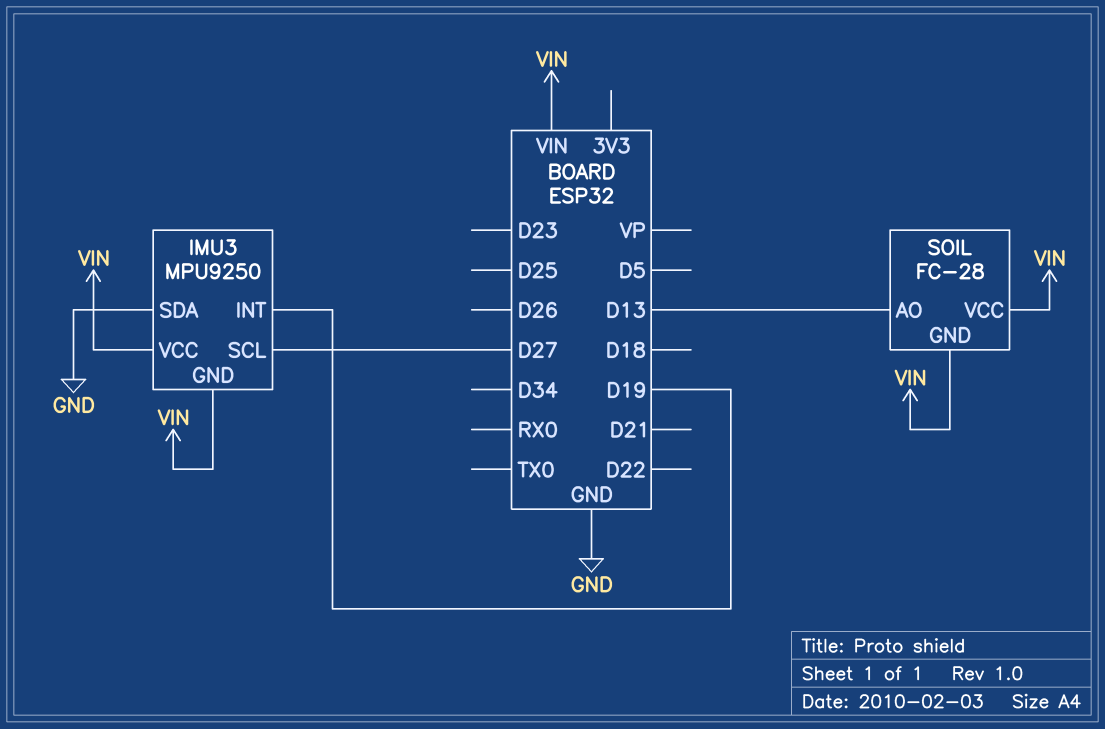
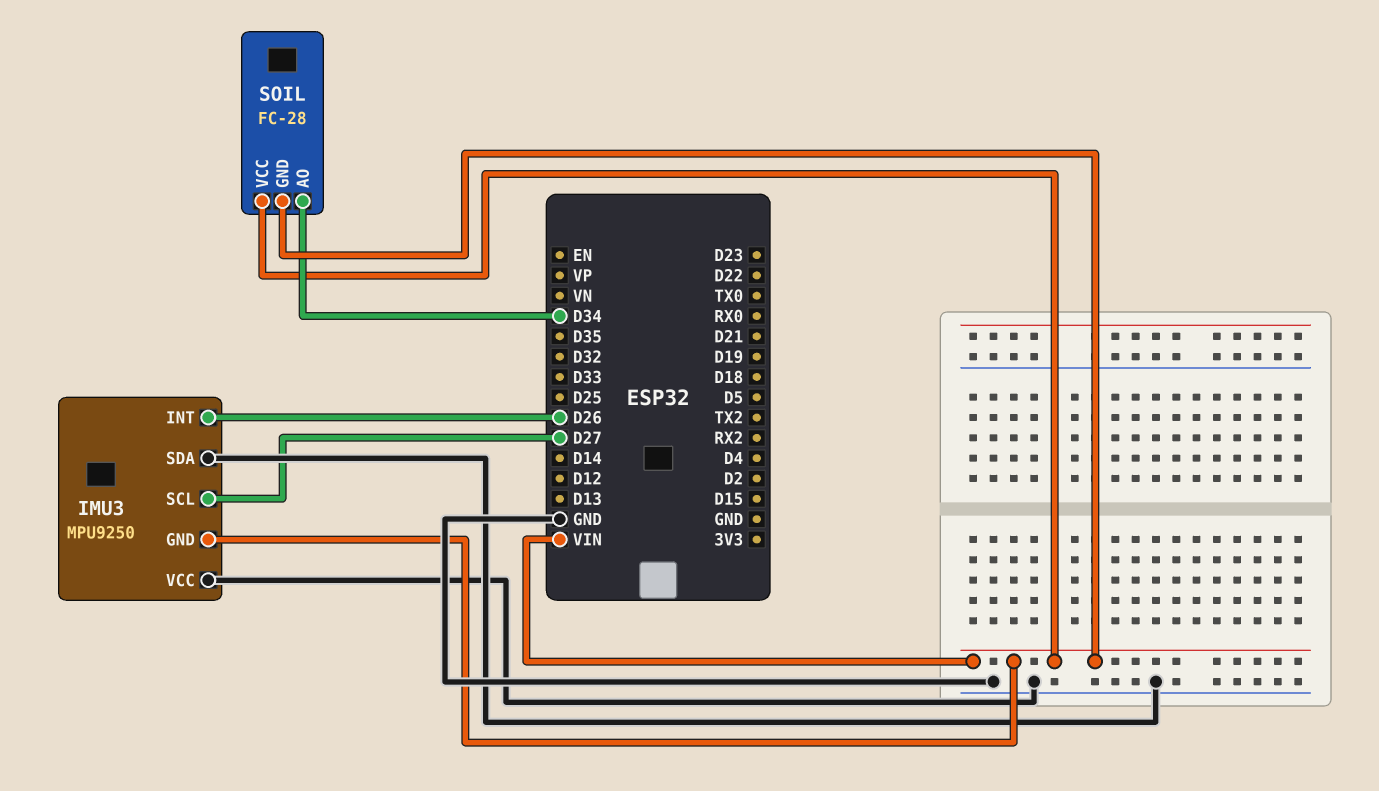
IMU3 pin INT: D19 -> D26
IMU3 pin VCC: VIN -> GND
SOIL pin AO: D13 -> D34

